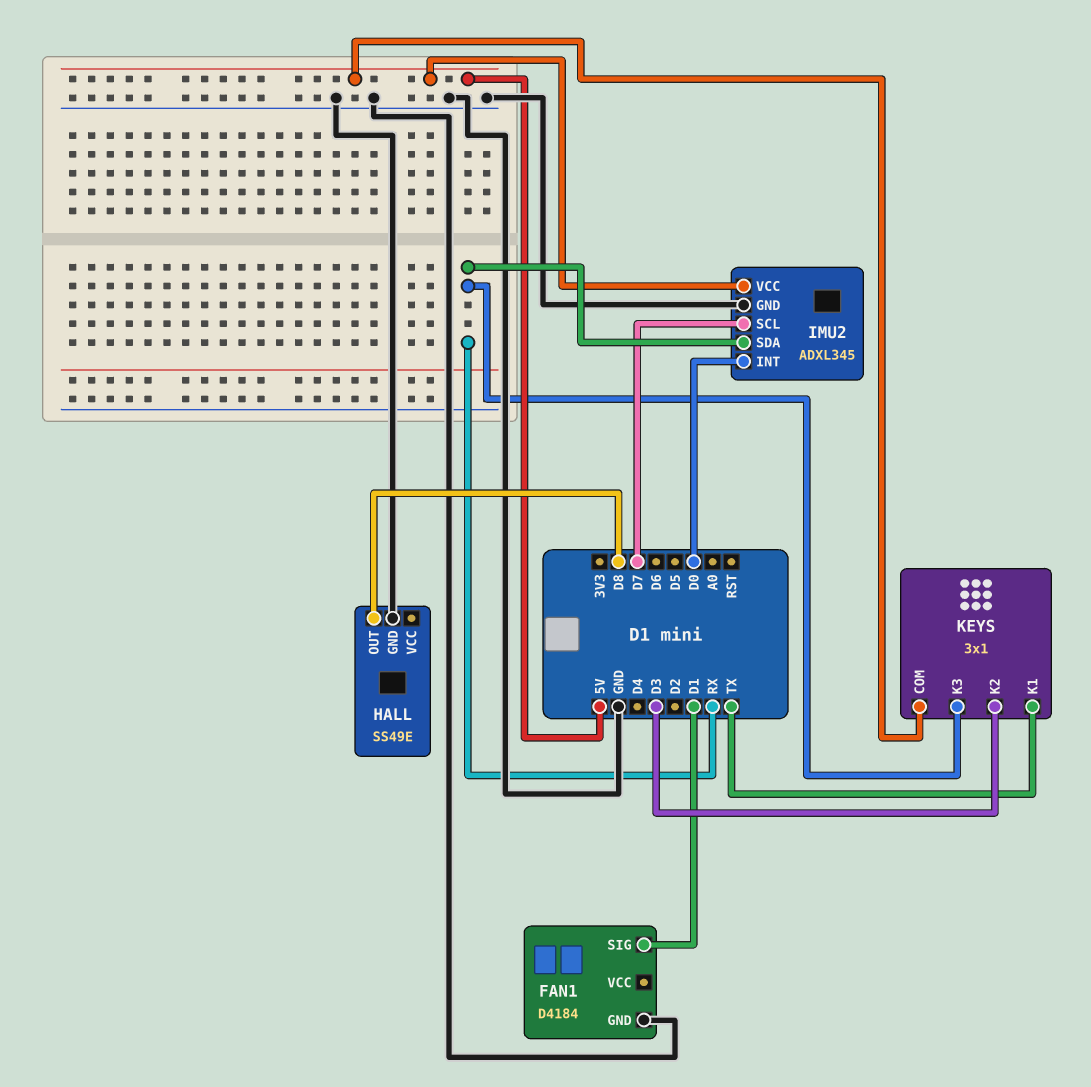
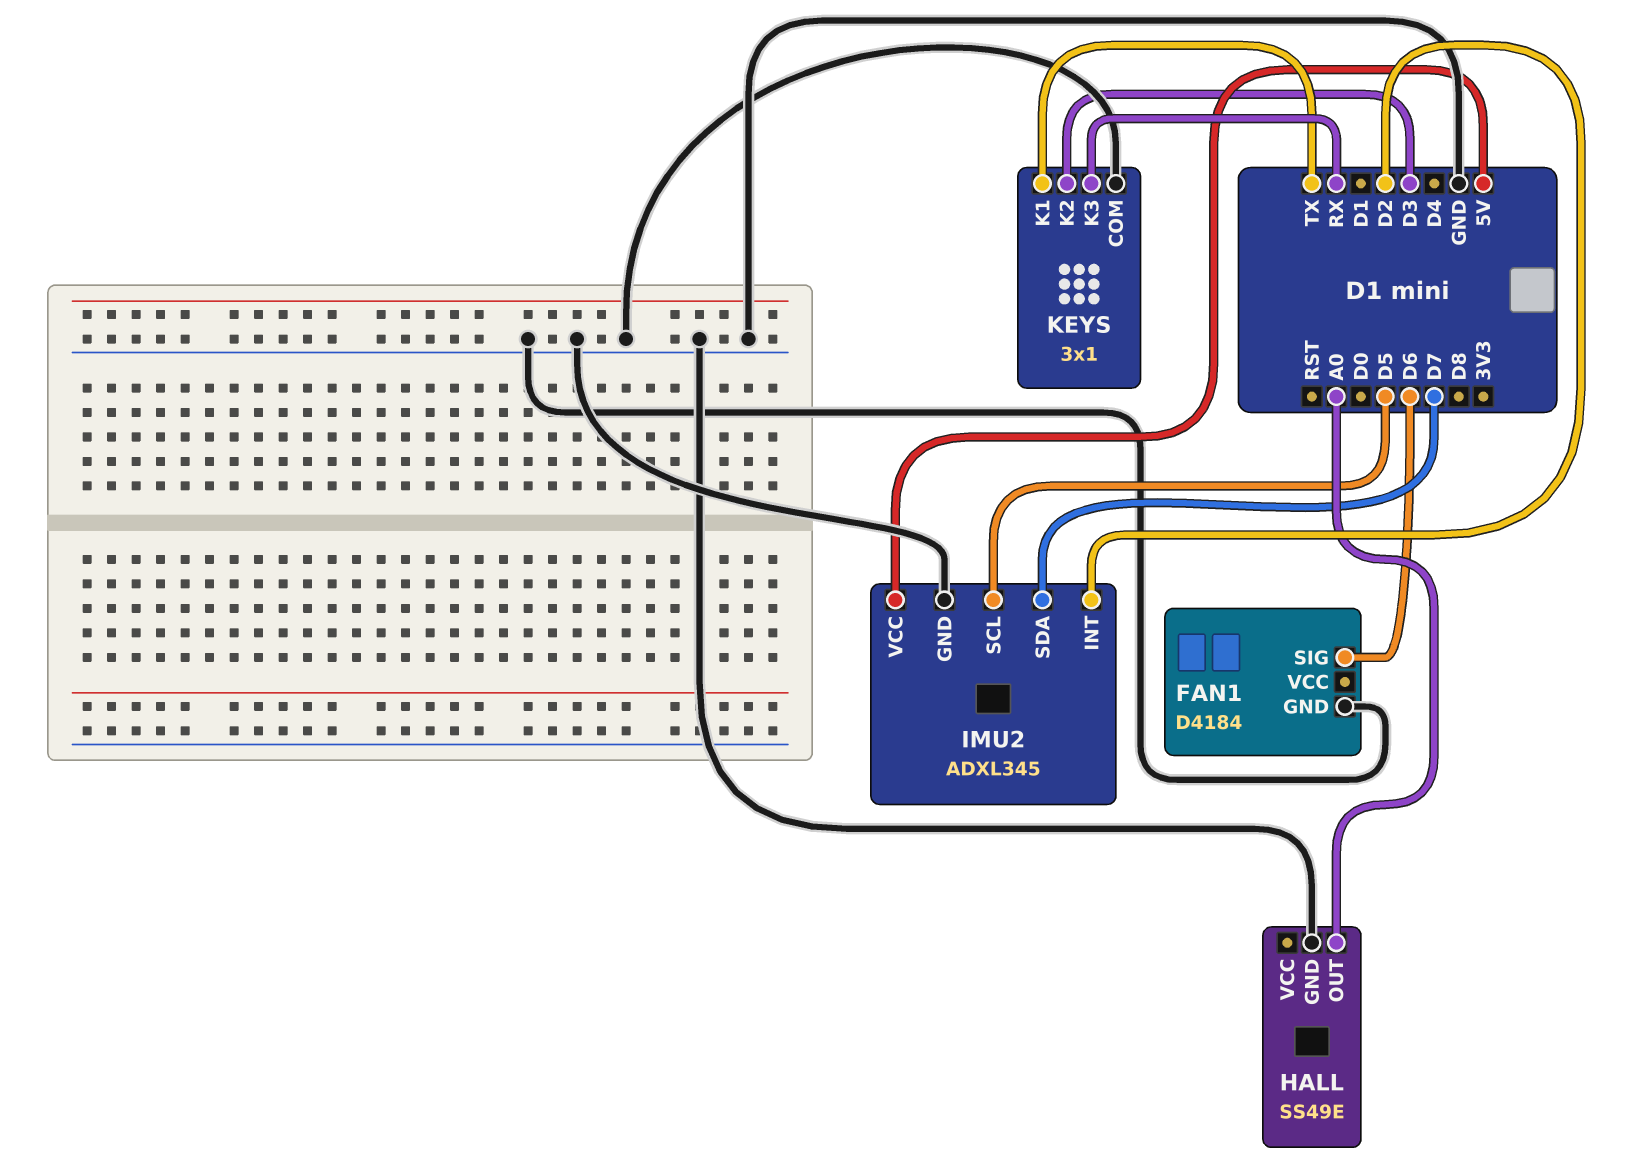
FAN1 pin SIG: D1 -> D6
HALL pin OUT: D8 -> A0
IMU2 pin INT: D0 -> D2
IMU2 pin SCL: D7 -> D5
IMU2 pin SDA: RX -> D7
KEYS pin COM: 5V -> GND

